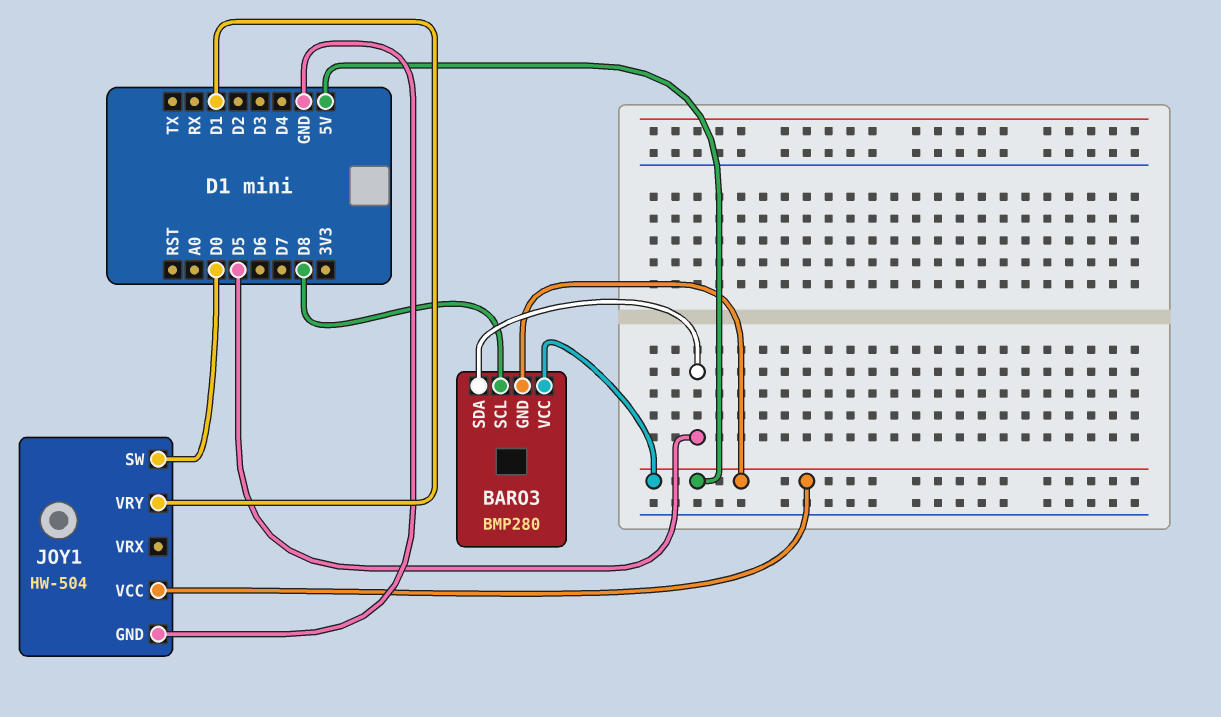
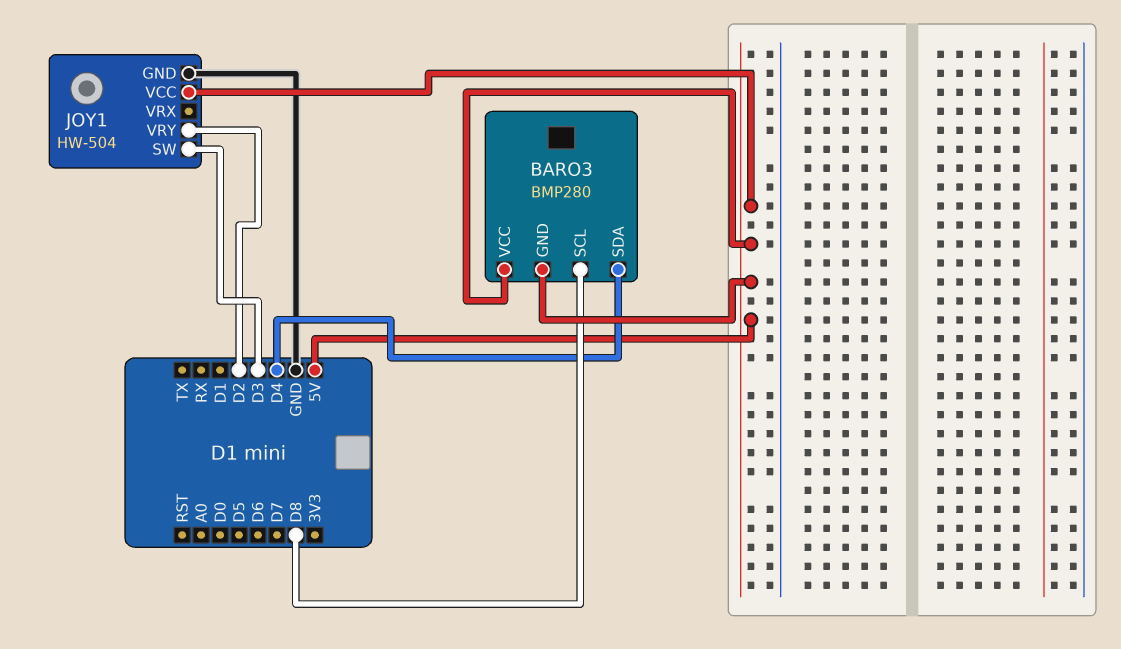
BARO3 pin SDA: D5 -> D4
JOY1 pin SW: D0 -> D3
JOY1 pin VRY: D1 -> D2

